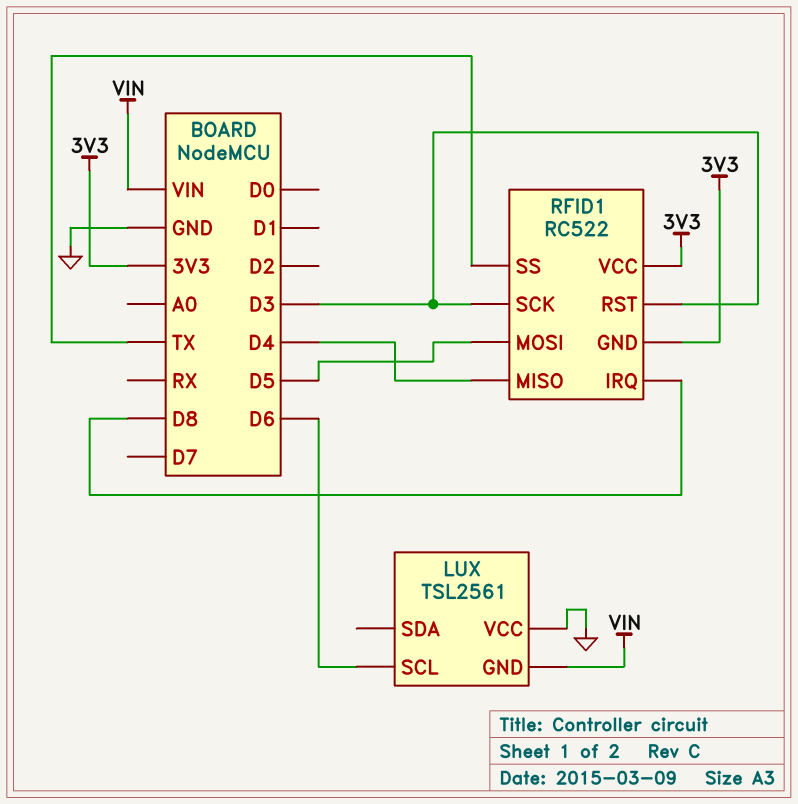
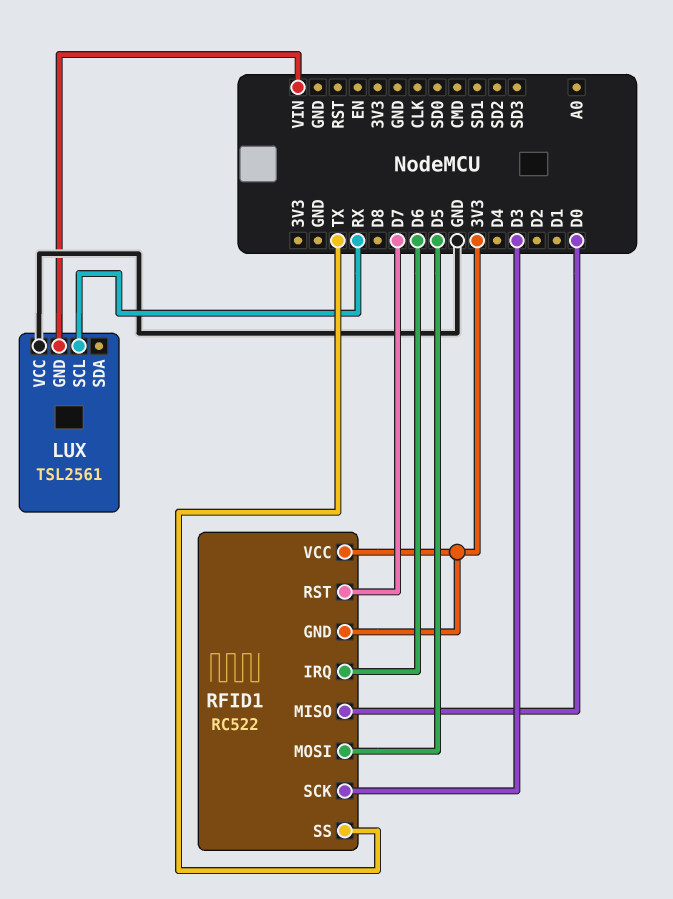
LUX pin SCL: D6 -> RX
RFID1 pin IRQ: D8 -> D6
RFID1 pin MISO: D4 -> D0
RFID1 pin RST: D3 -> D7

